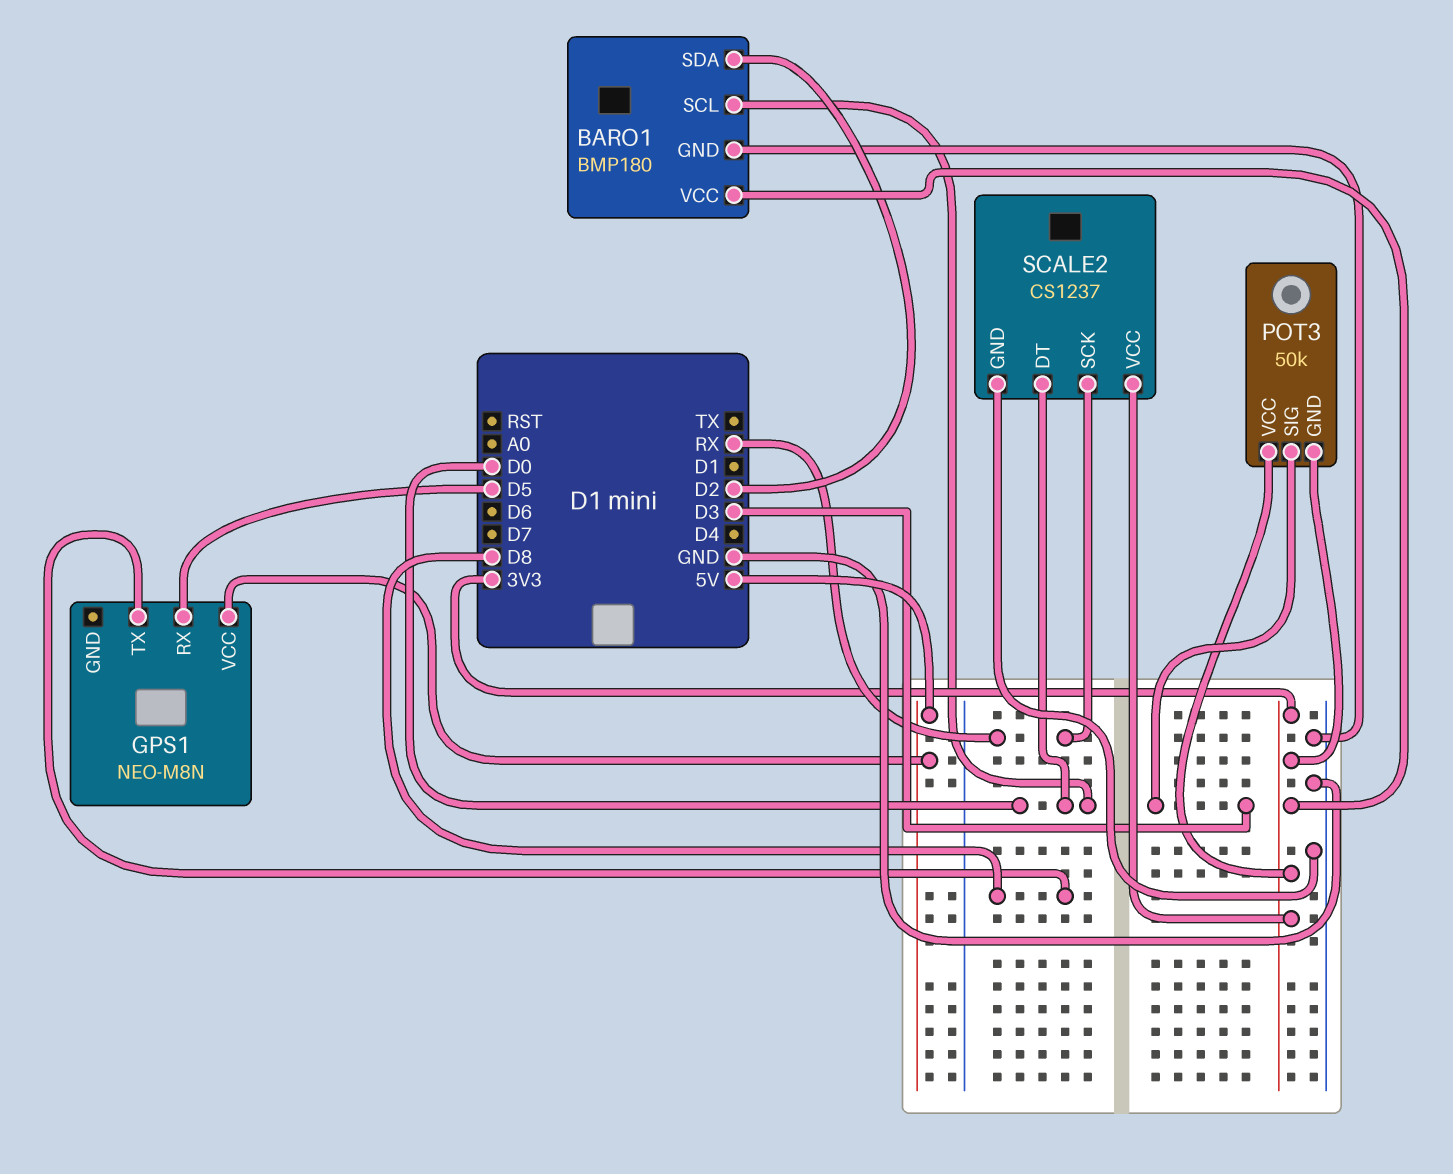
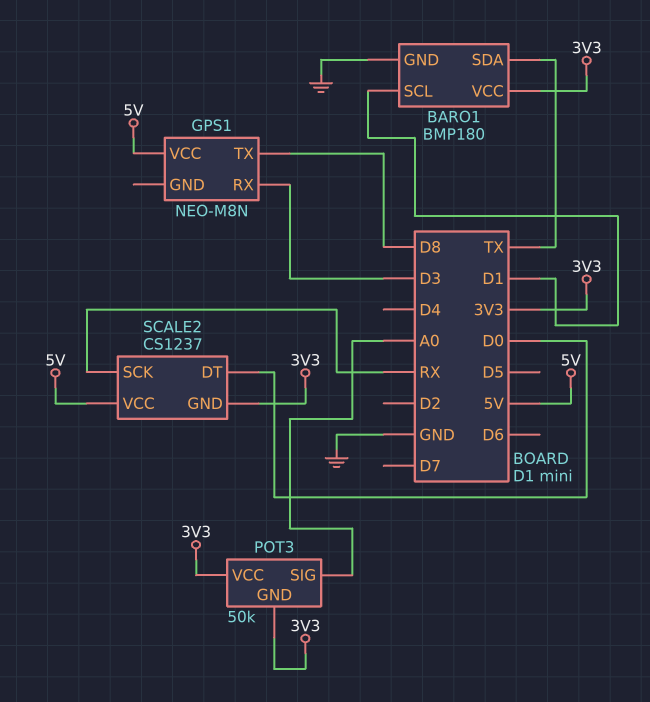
BARO1 pin SCL: D0 -> D1
BARO1 pin SDA: D2 -> TX
GPS1 pin RX: D5 -> D3
POT3 pin SIG: D3 -> A0
SCALE2 pin GND: GND -> 3V3
SCALE2 pin VCC: 3V3 -> 5V

